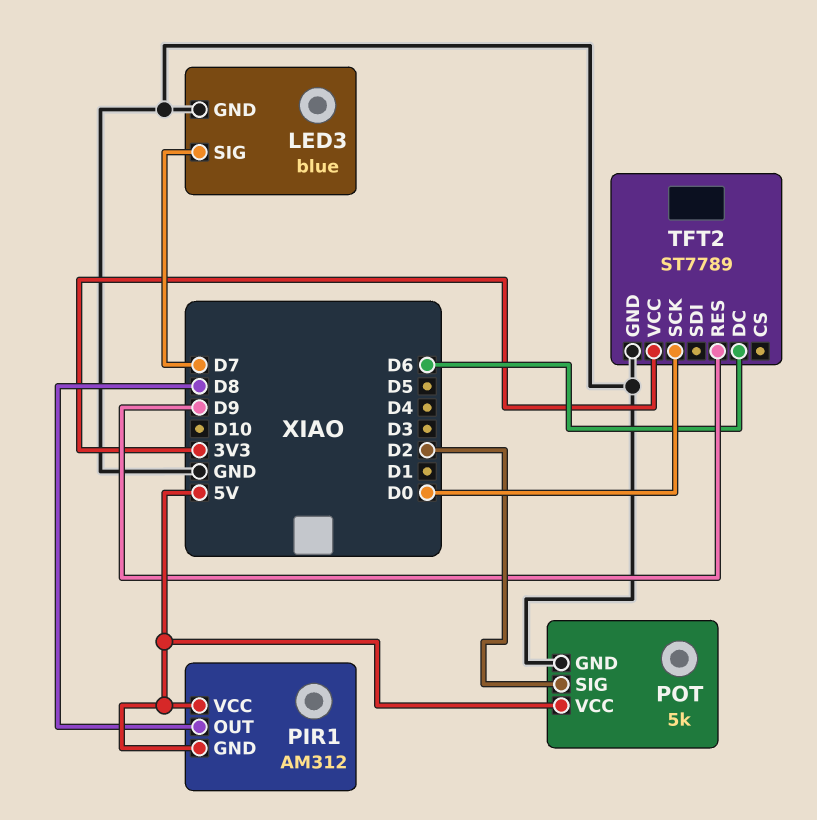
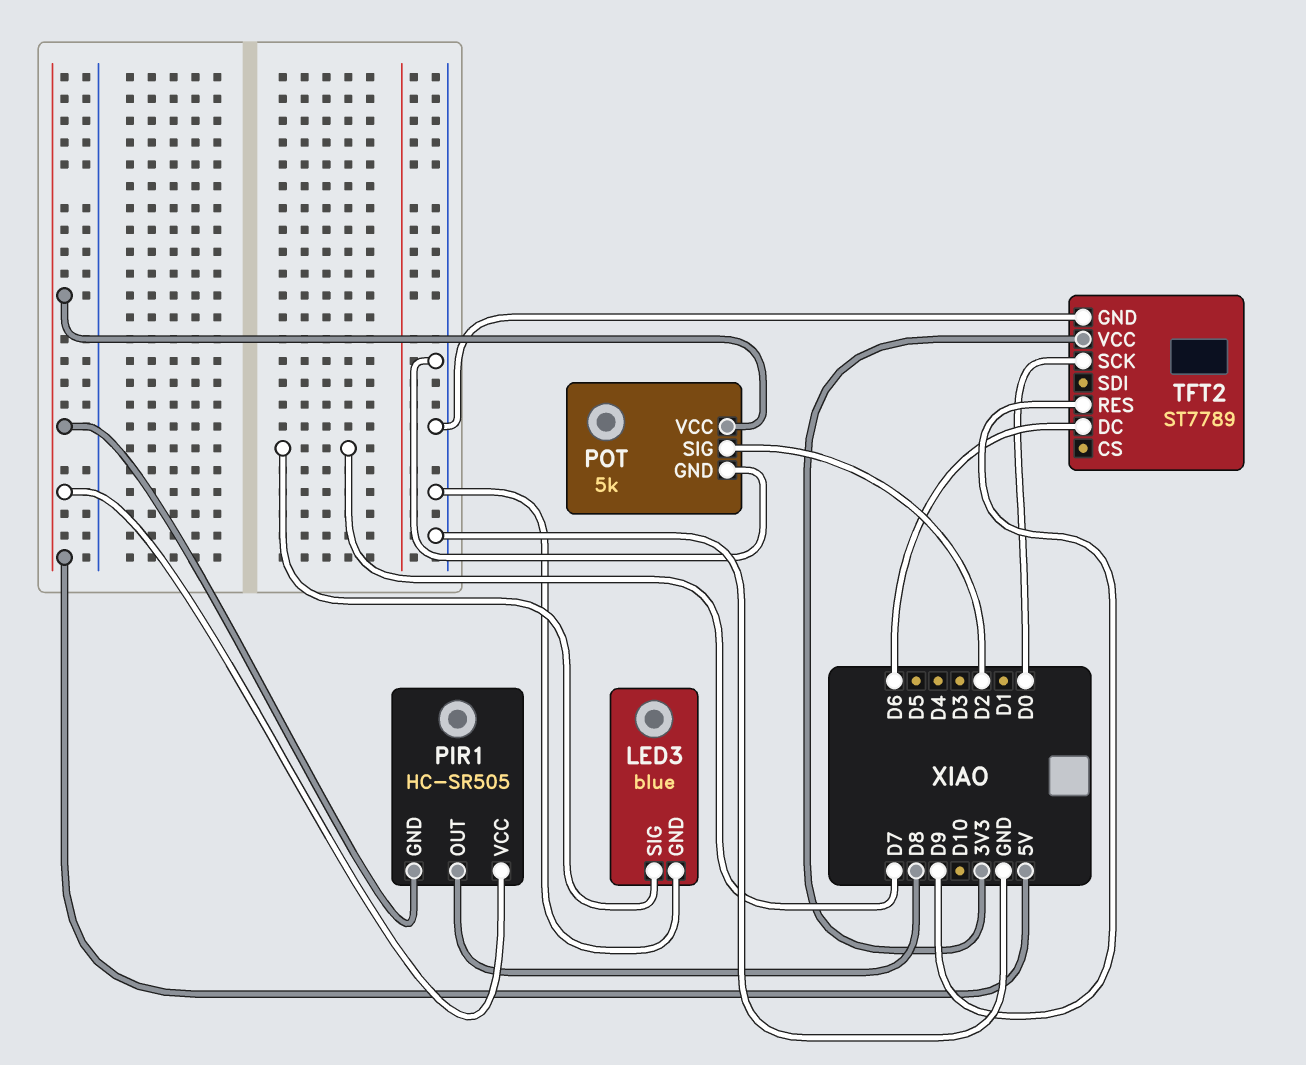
PIR1: AM312 -> HC-SR505

